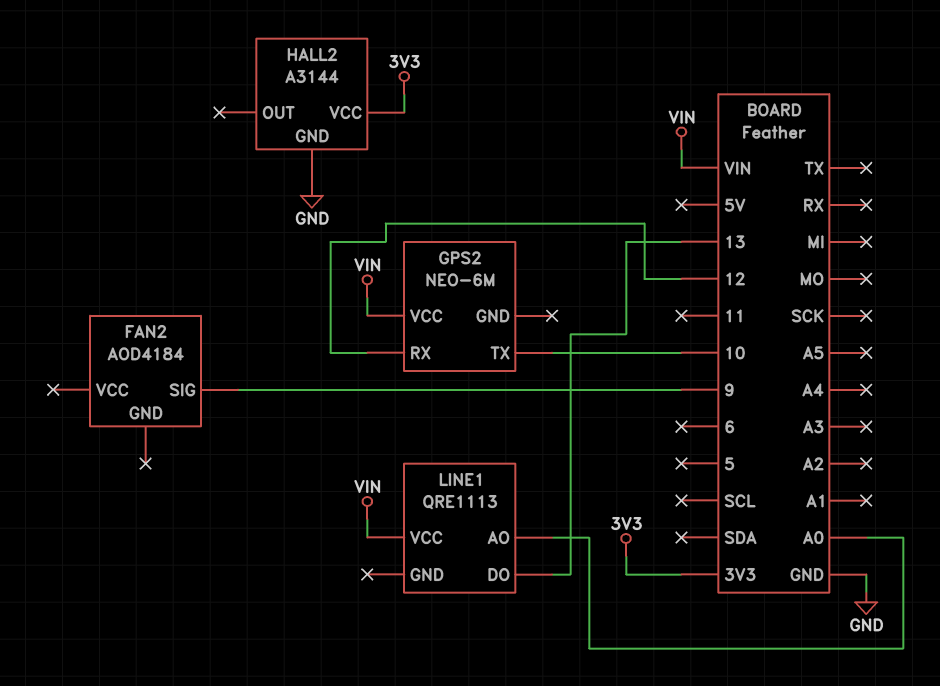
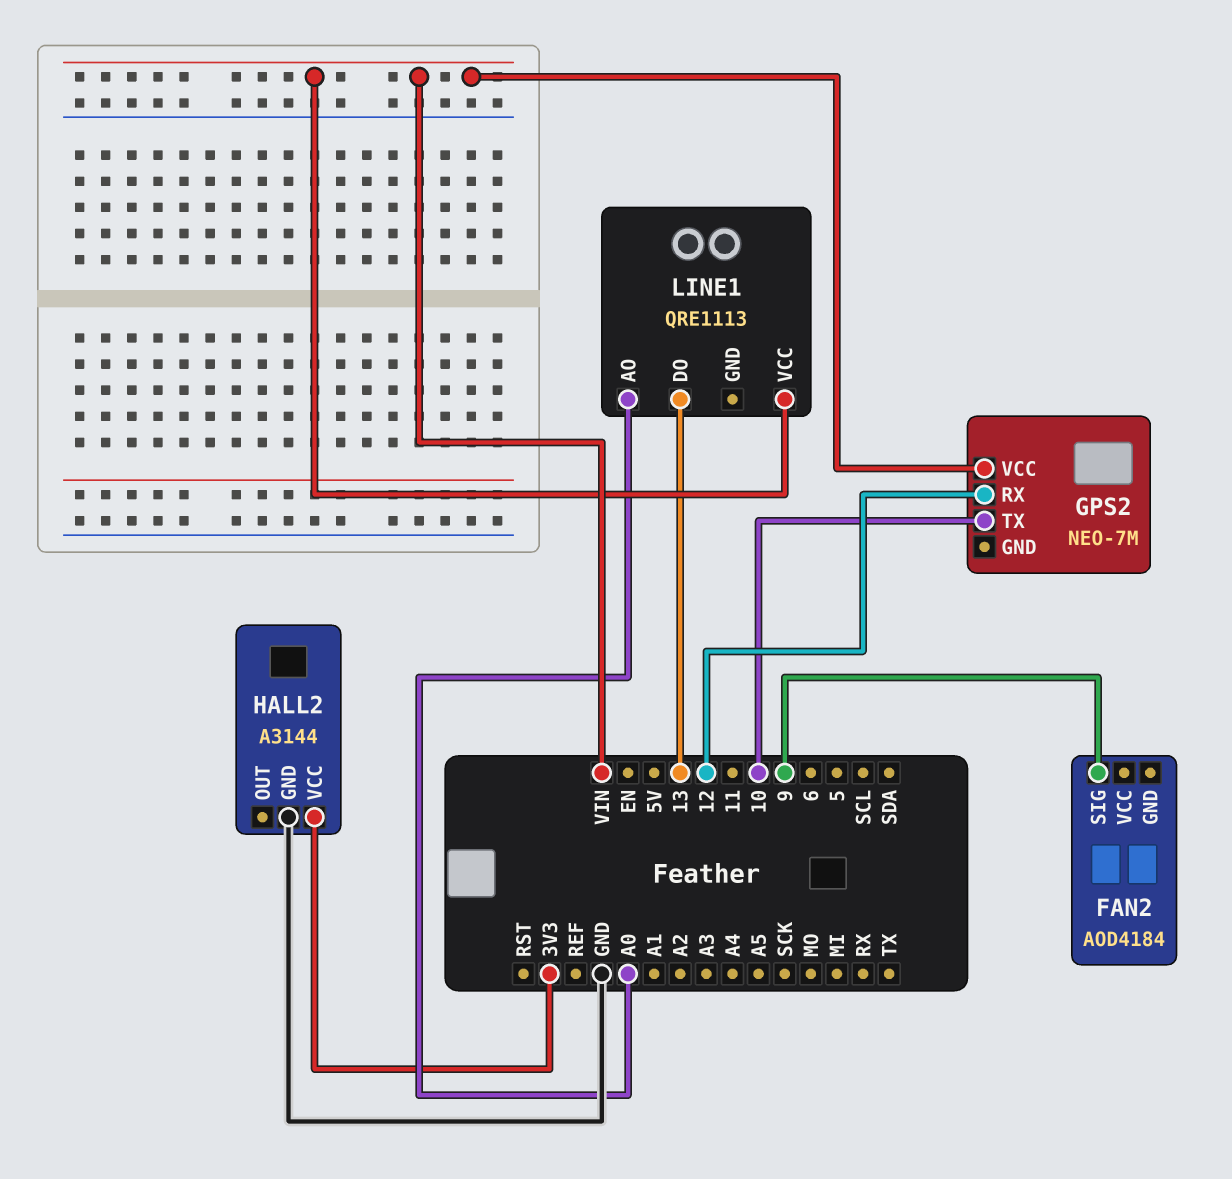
GPS2: NEO-6M -> NEO-7M

